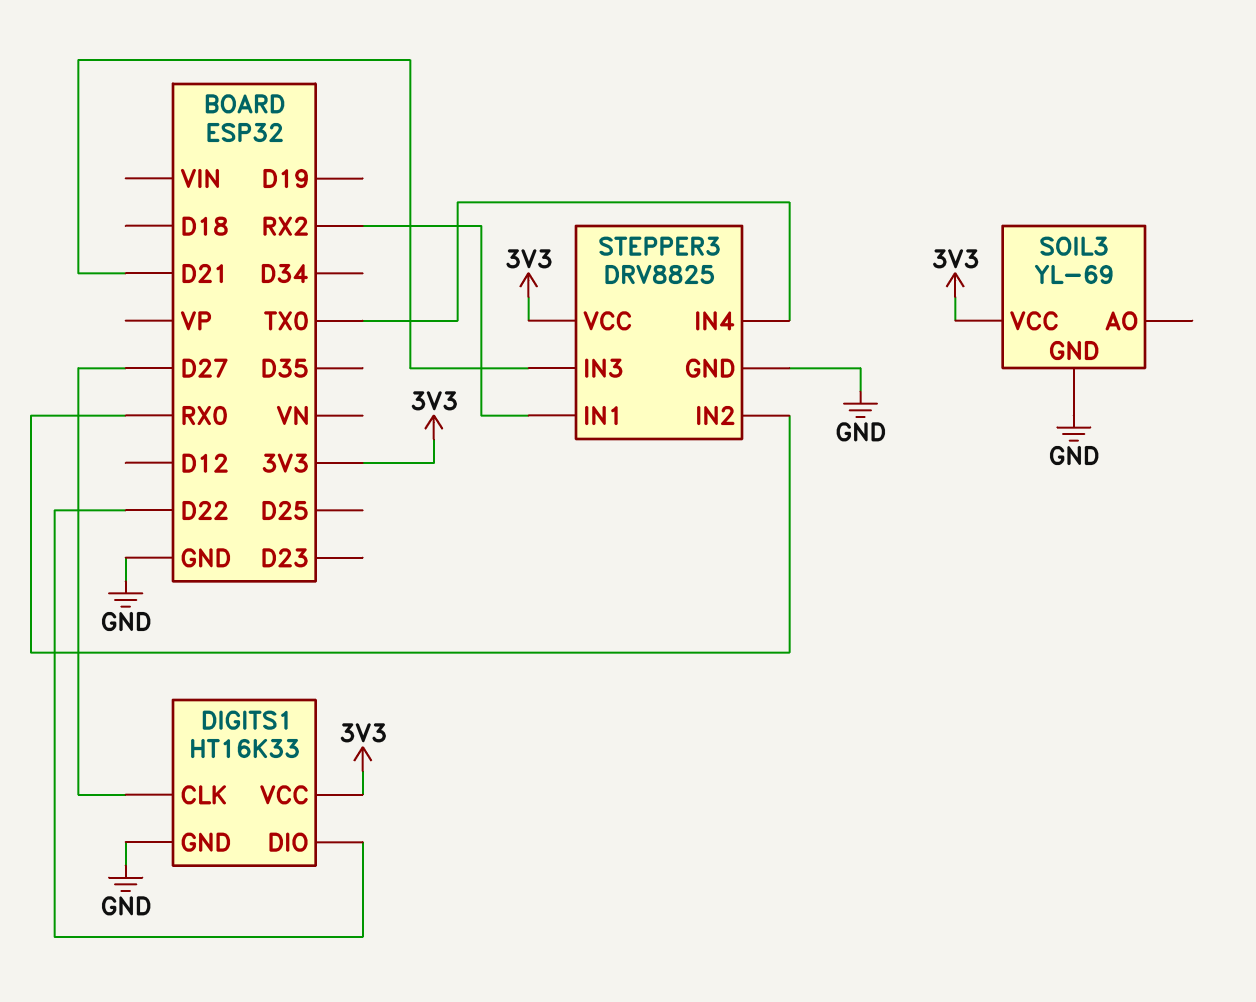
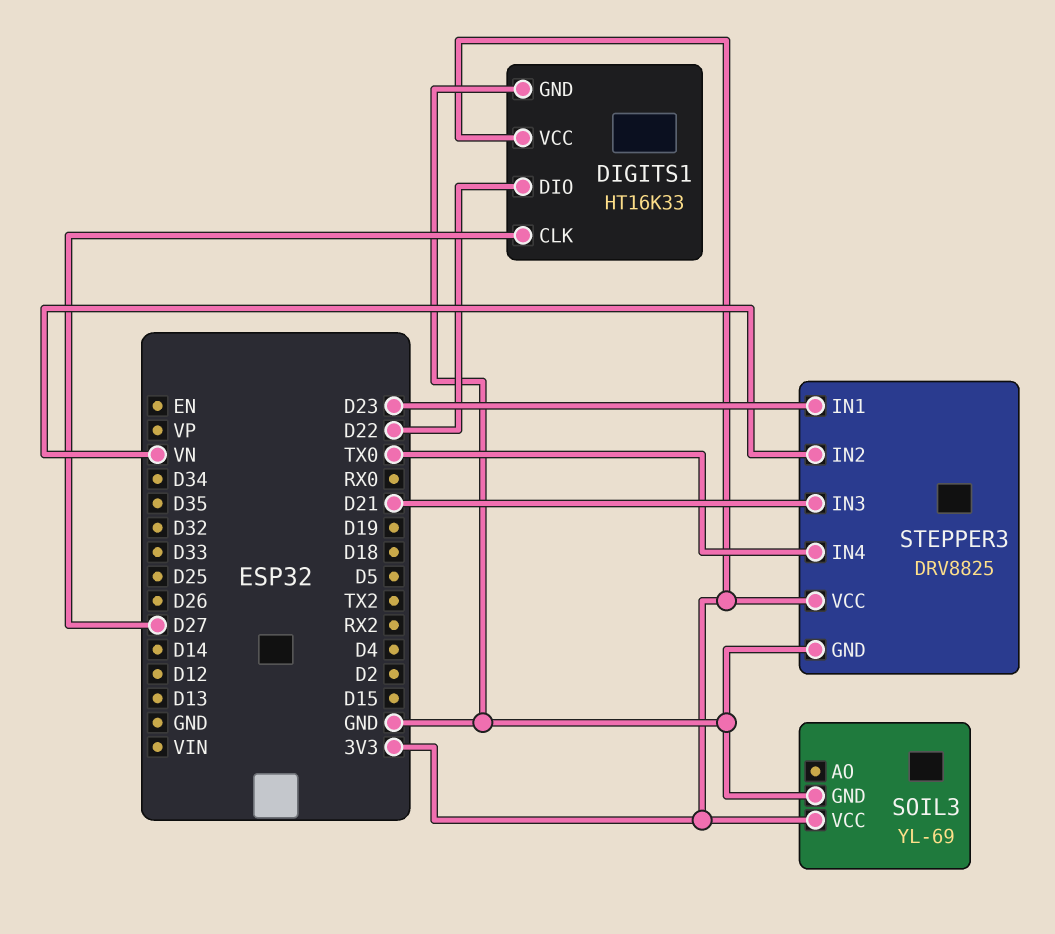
STEPPER3 pin IN1: RX2 -> D23
STEPPER3 pin IN2: RX0 -> VN

